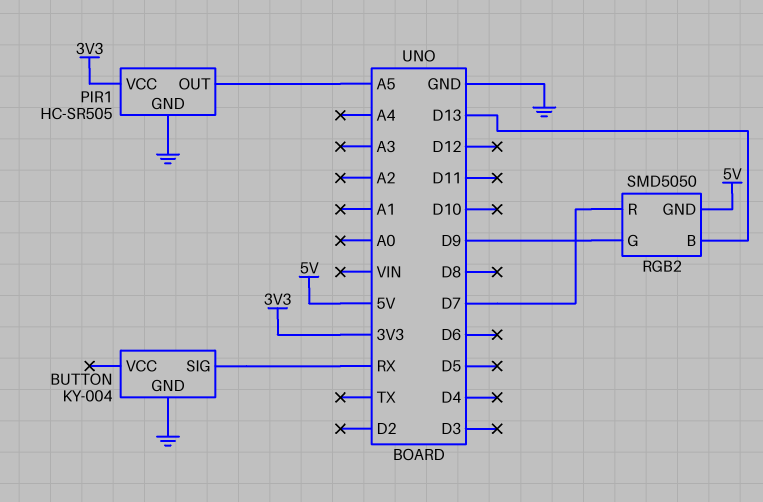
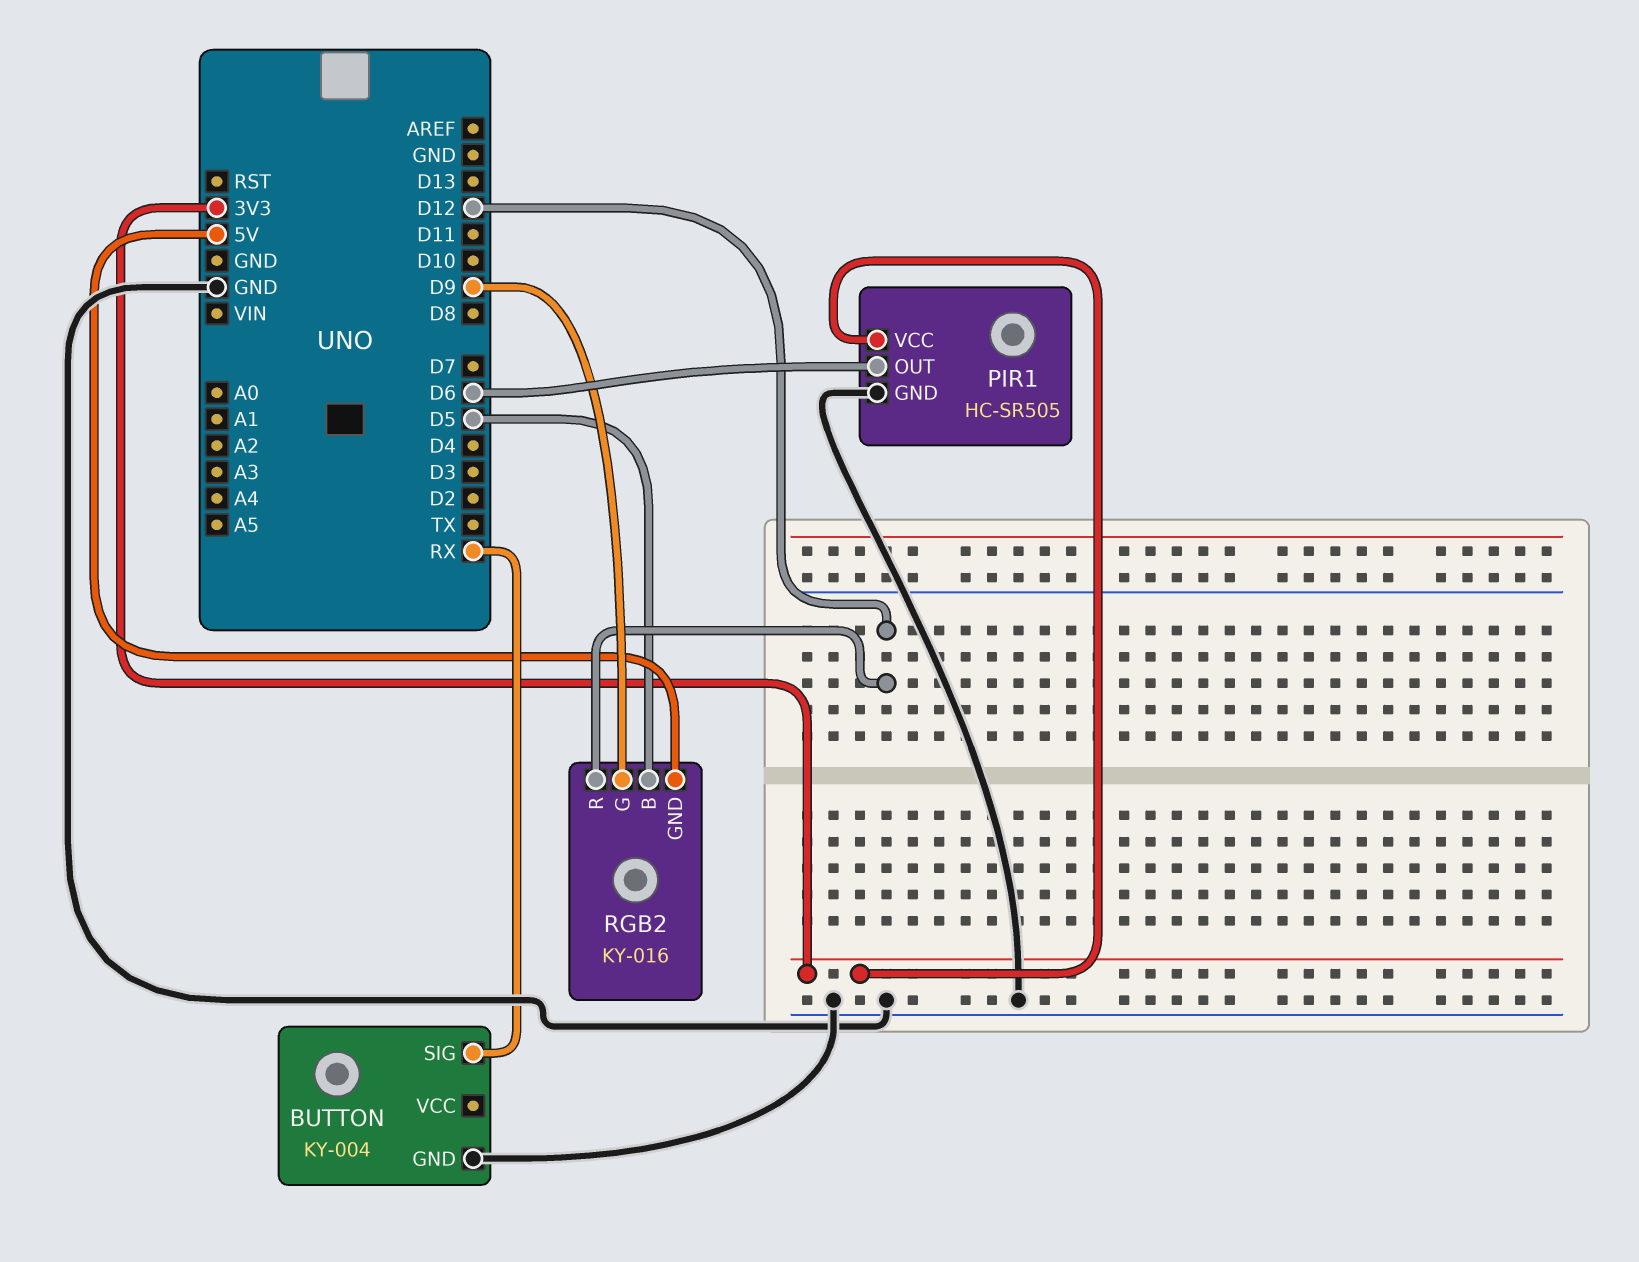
PIR1 pin OUT: A5 -> D6
RGB2: SMD5050 -> KY-016
RGB2 pin B: D13 -> D5
RGB2 pin R: D7 -> D12

